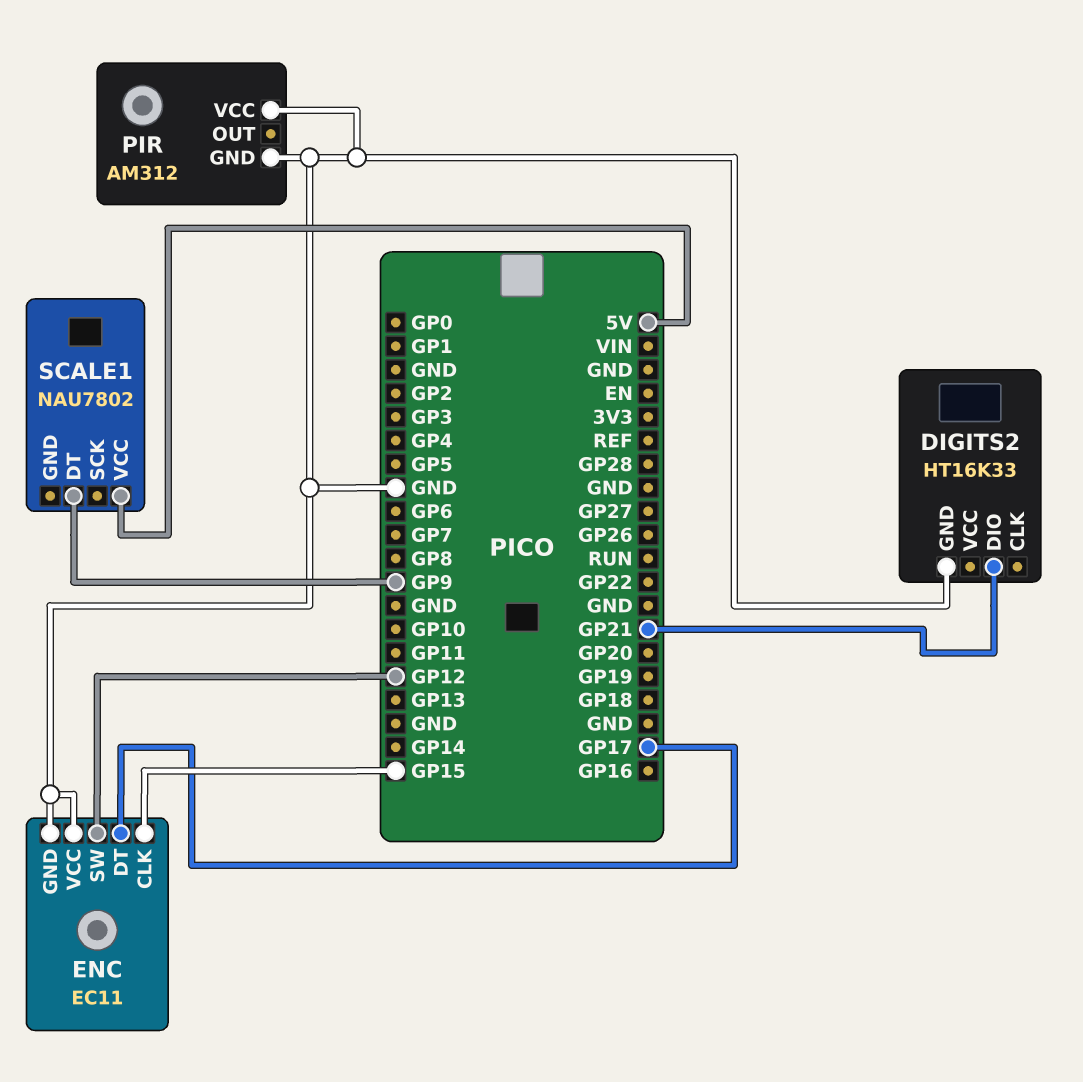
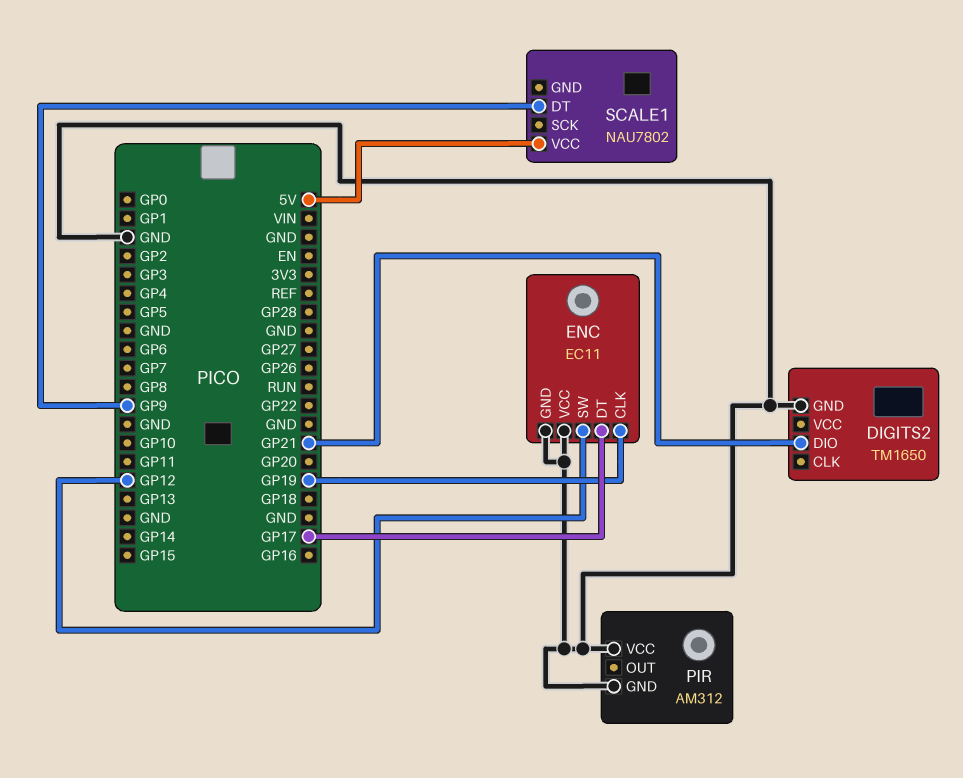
DIGITS2: HT16K33 -> TM1650
ENC pin CLK: GP15 -> GP19

